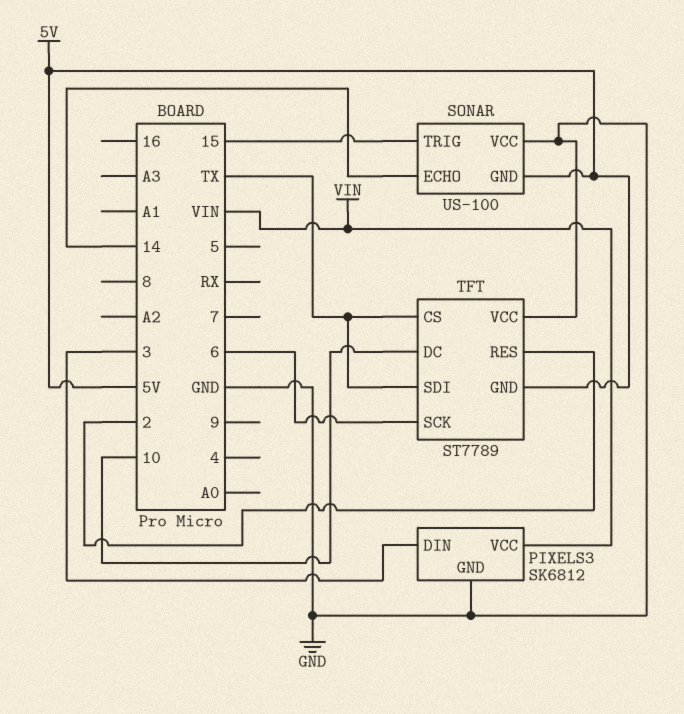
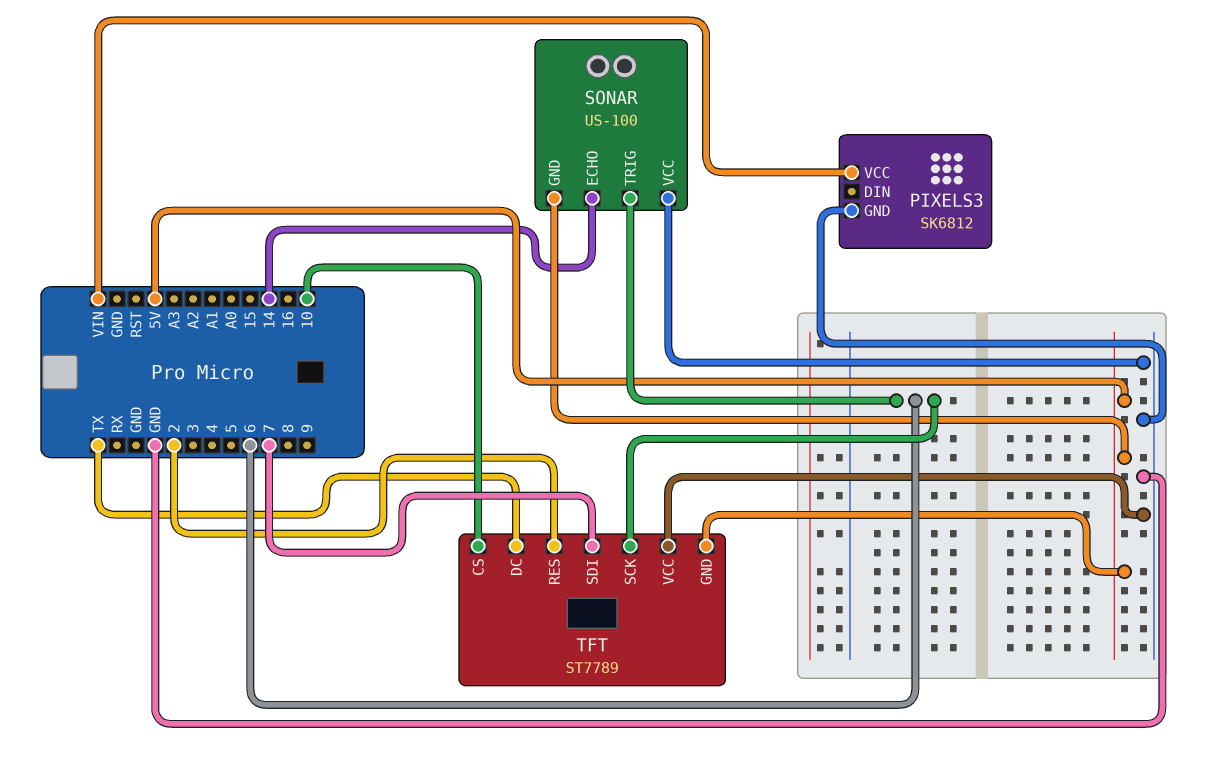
PIXELS3 pin DIN: 3 -> none
SONAR pin TRIG: 15 -> 6
TFT pin CS: TX -> 10
TFT pin DC: 10 -> TX
TFT pin SDI: TX -> 7

